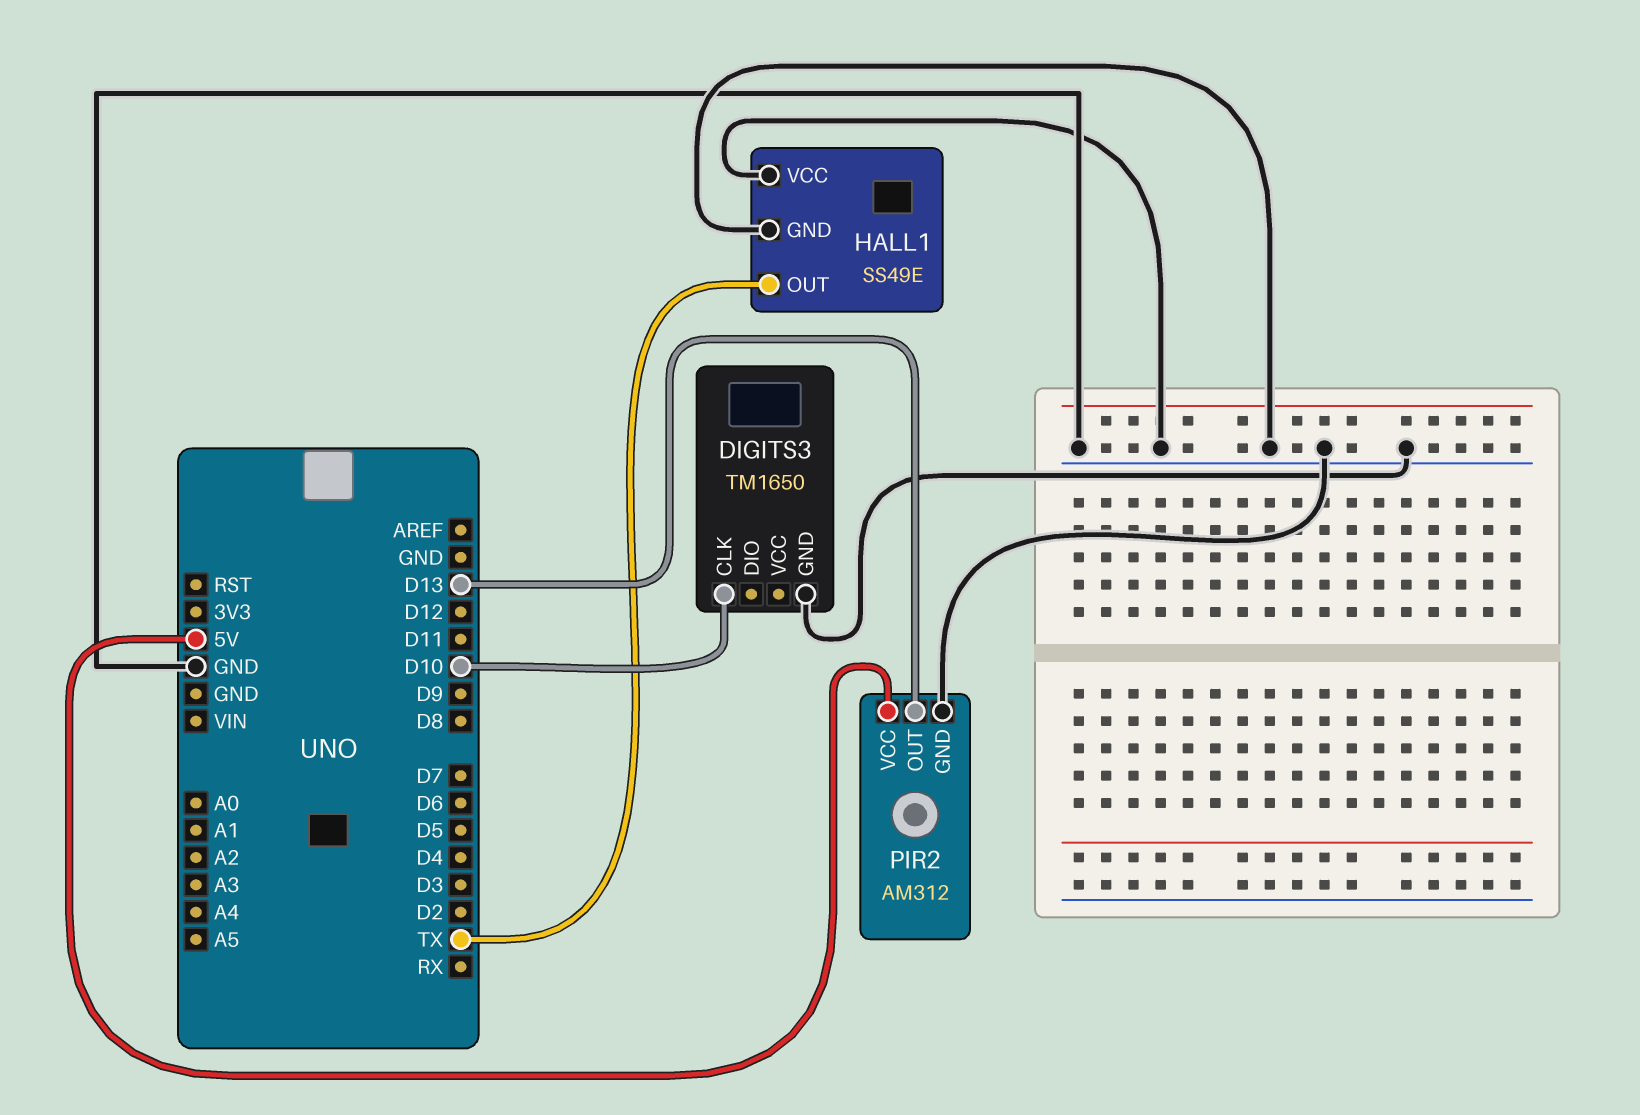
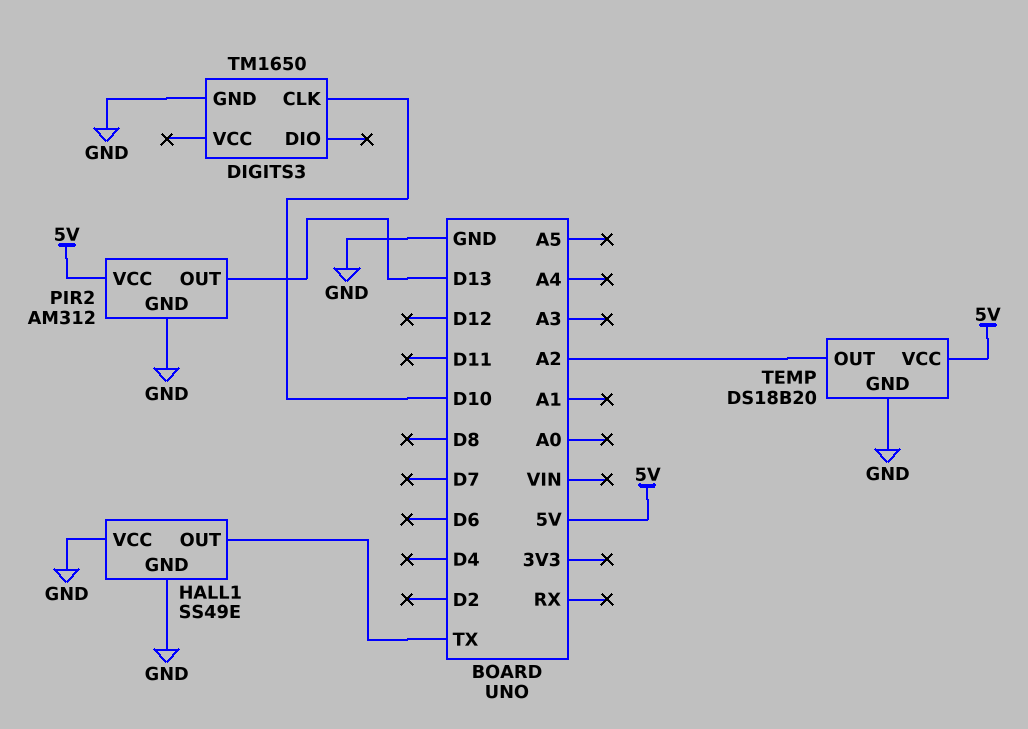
TEMP: none -> DS18B20
TEMP pin GND: none -> GND
TEMP pin OUT: none -> A2
TEMP pin VCC: none -> 5V

